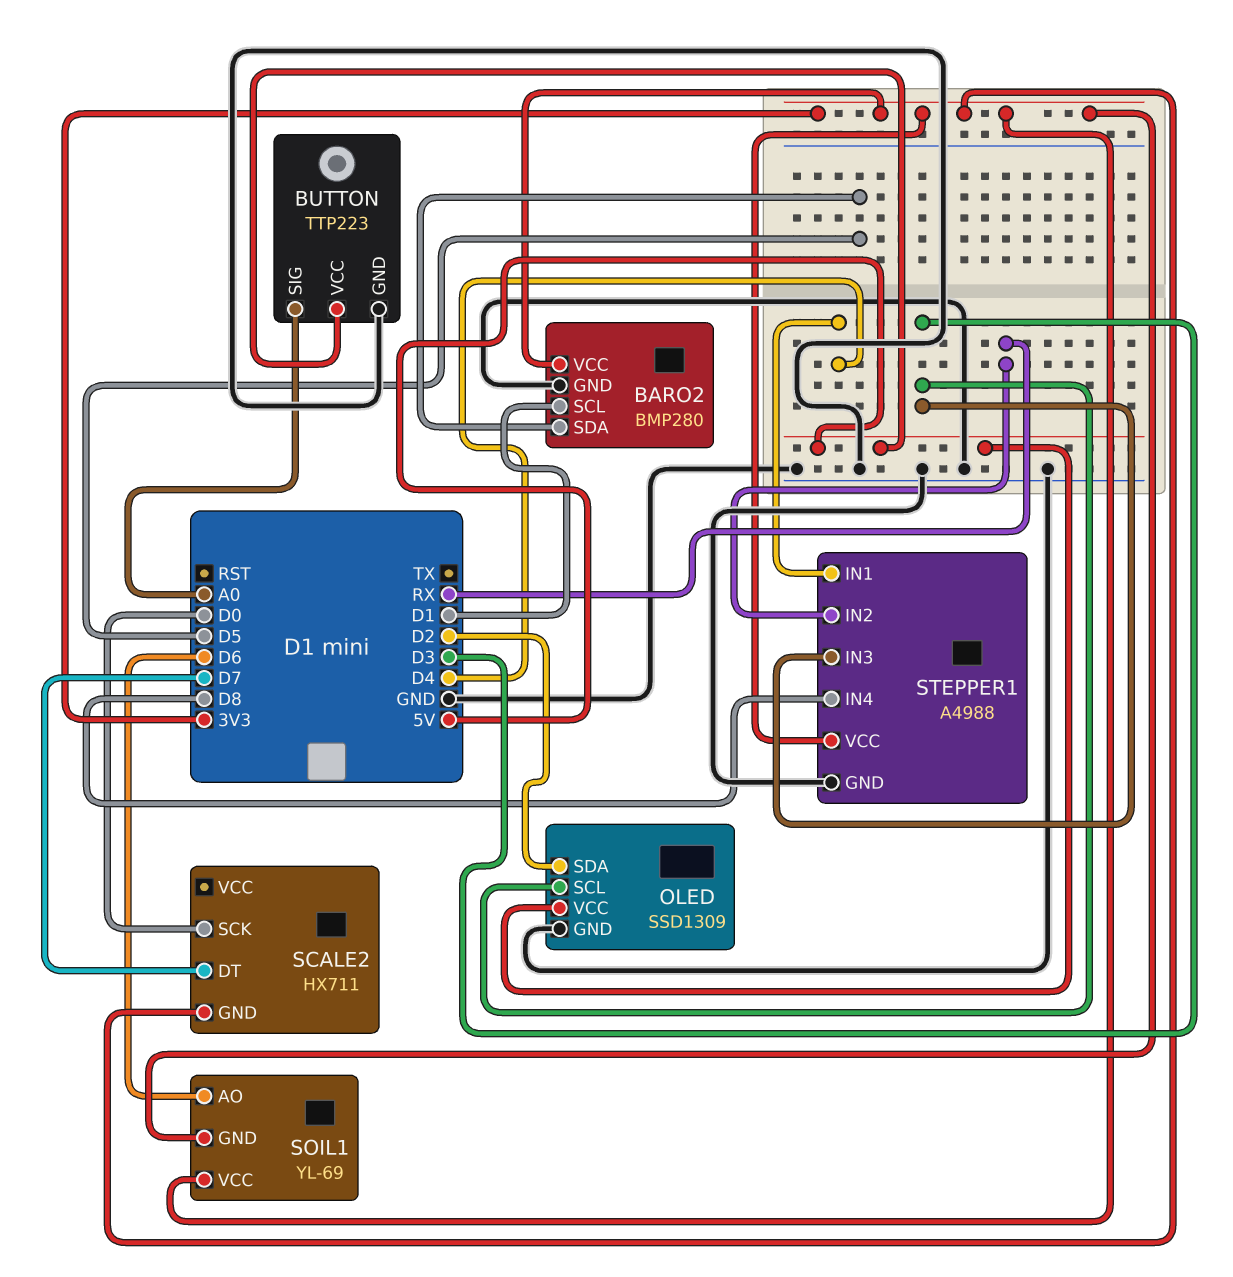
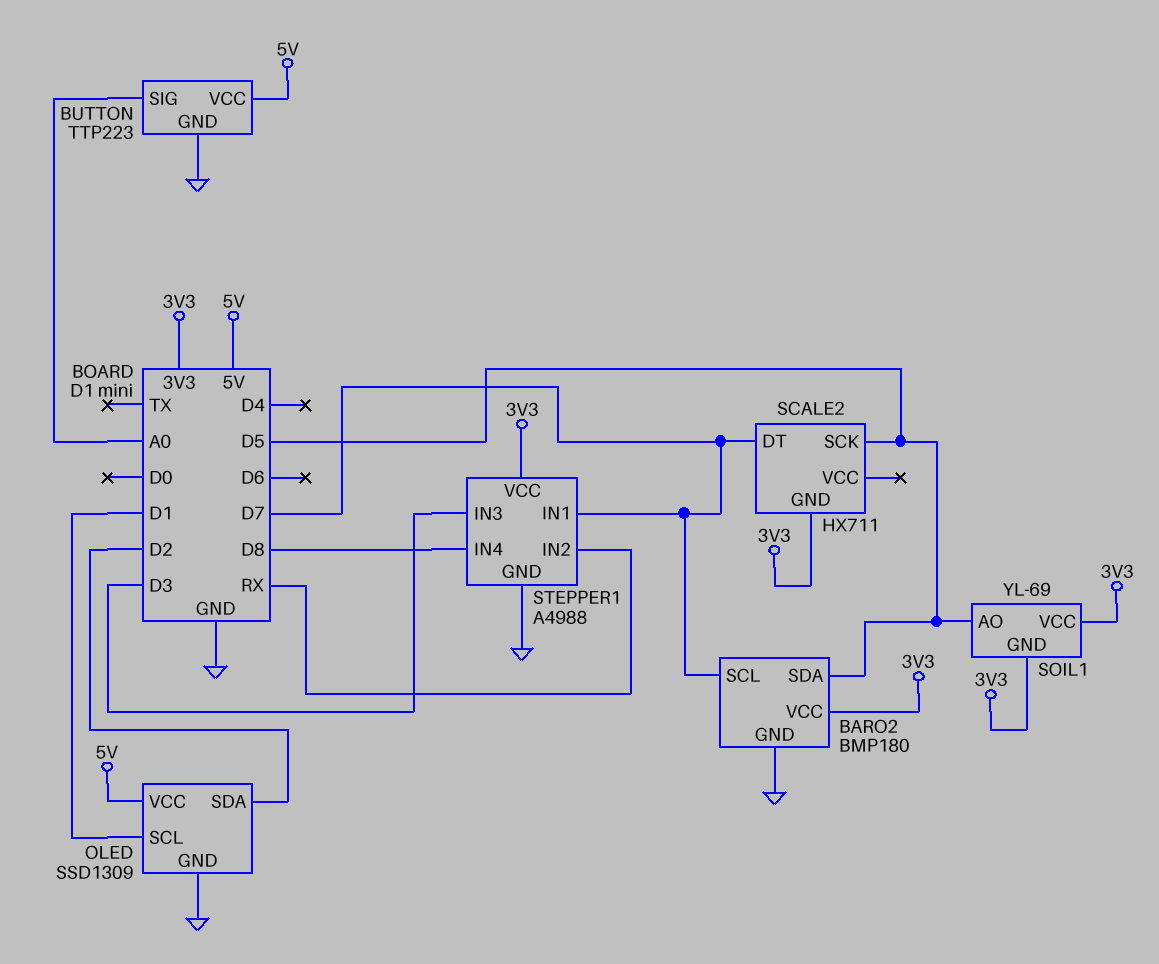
BARO2: BMP280 -> BMP180
BARO2 pin SCL: D1 -> D7
OLED pin SCL: D3 -> D1
SCALE2 pin SCK: D0 -> D5
SOIL1 pin AO: D6 -> D5
STEPPER1 pin IN1: D4 -> D7

